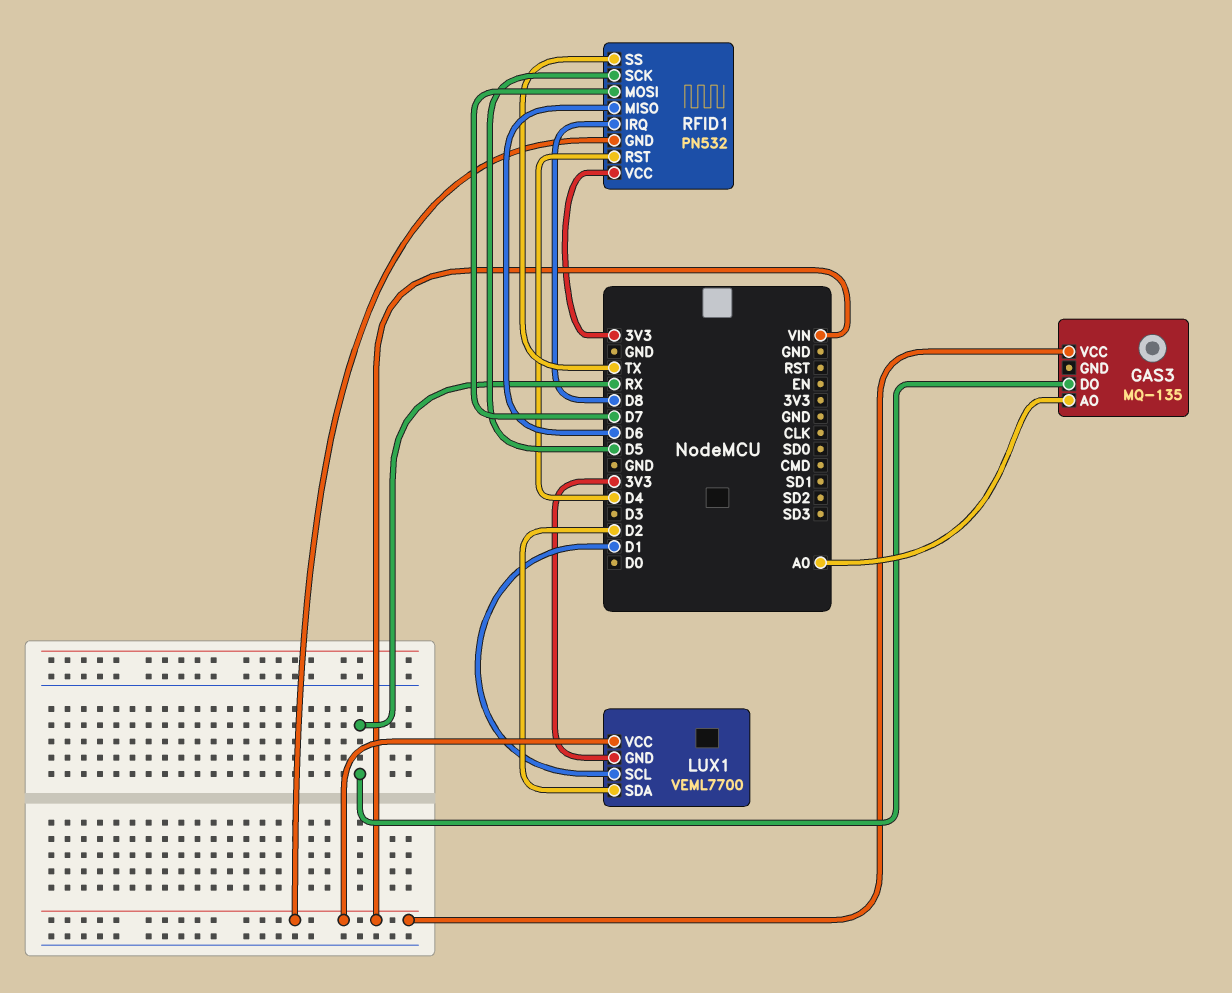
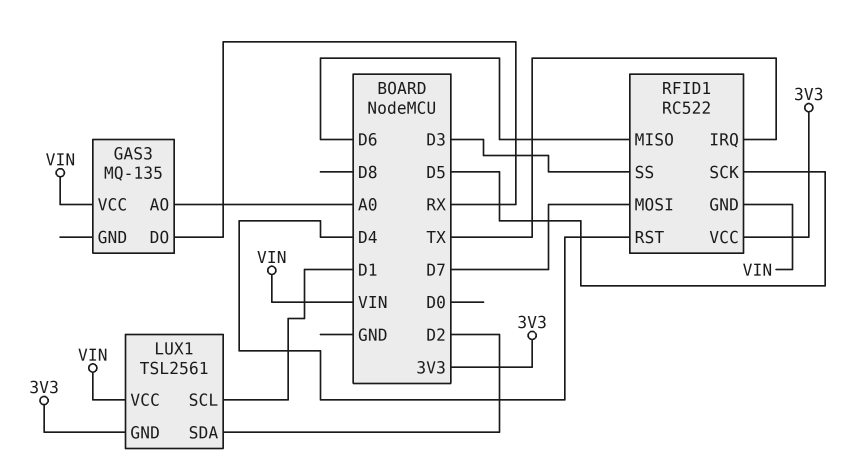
LUX1: VEML7700 -> TSL2561
RFID1: PN532 -> RC522
RFID1 pin IRQ: D8 -> TX
RFID1 pin SS: TX -> D3

